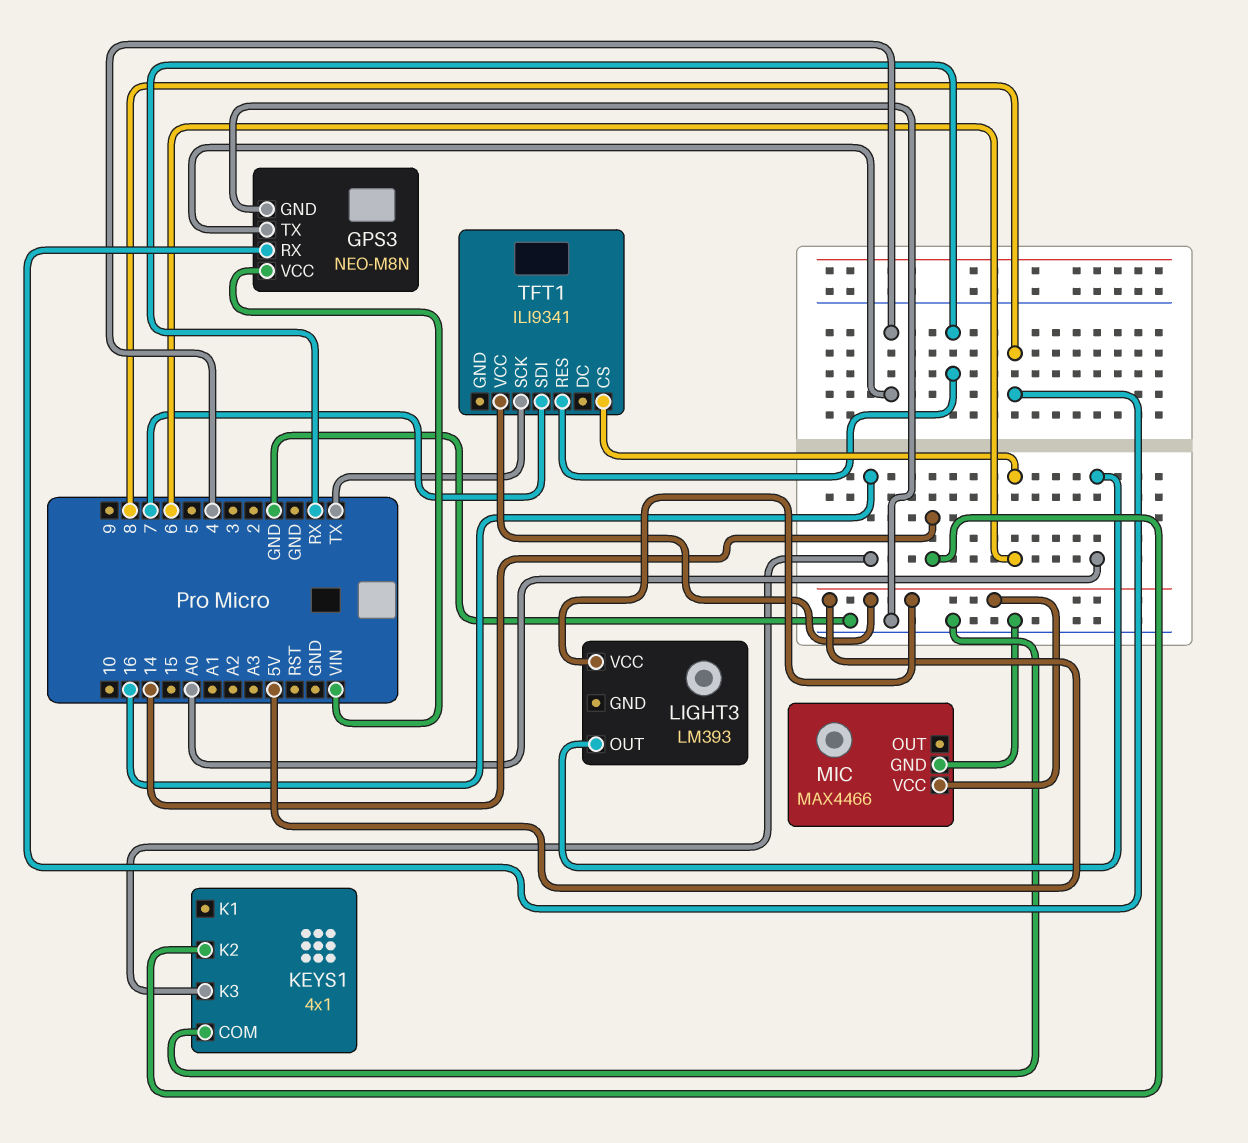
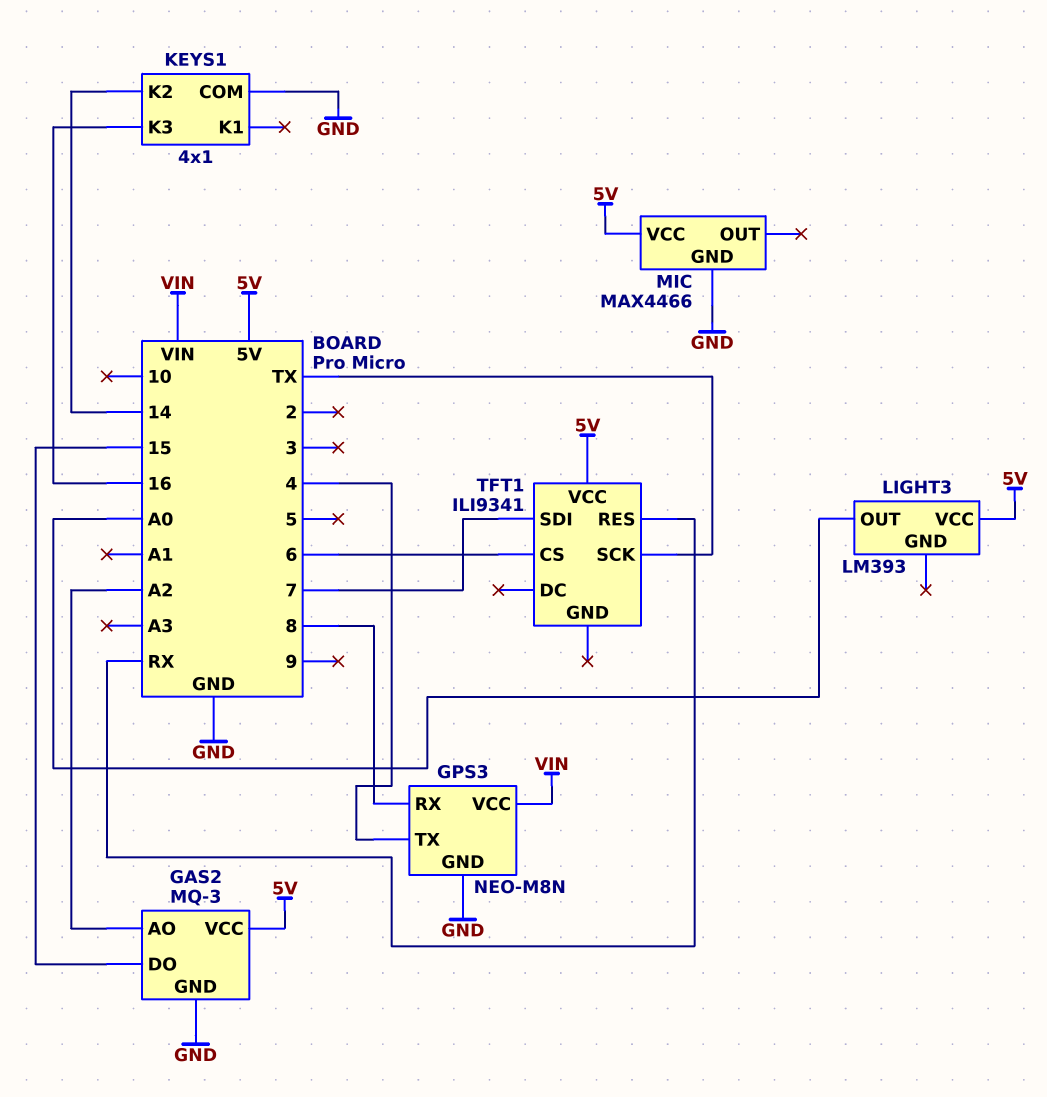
GAS2: none -> MQ-3
GAS2 pin AO: none -> A2
GAS2 pin DO: none -> 15
GAS2 pin GND: none -> GND
GAS2 pin VCC: none -> 5V

